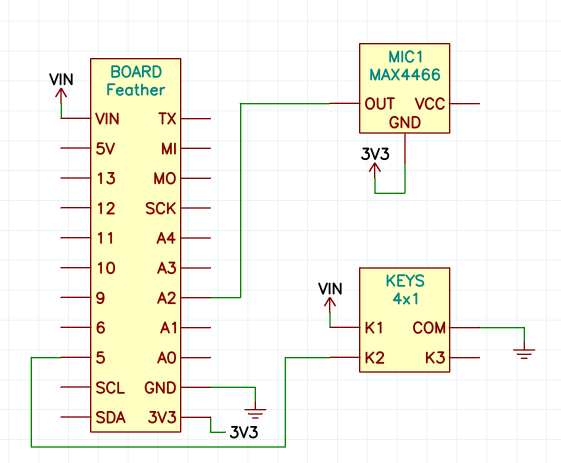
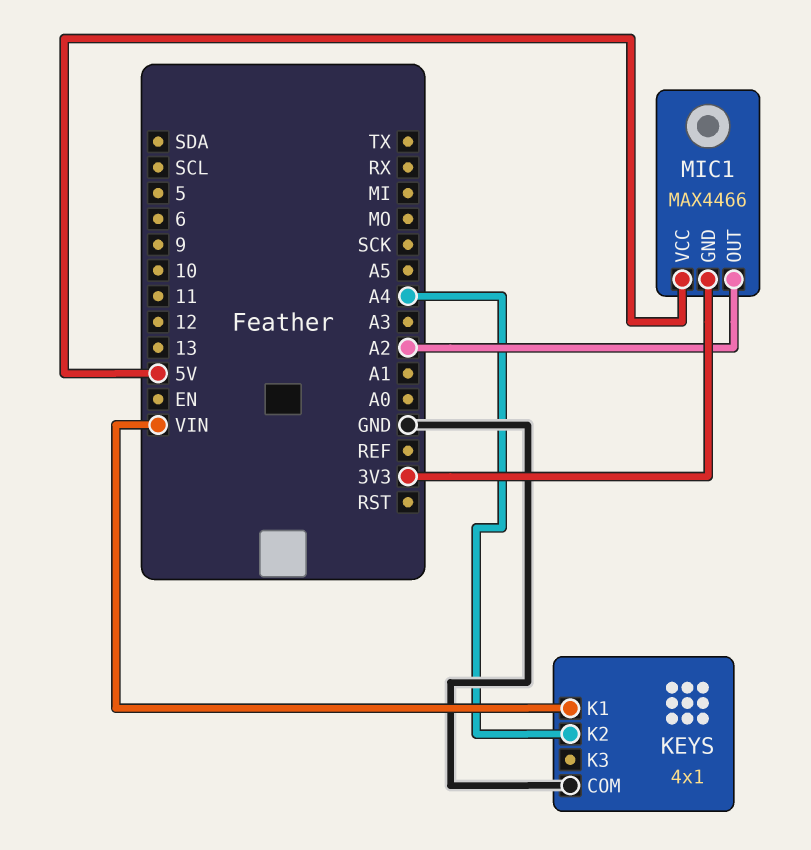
KEYS pin K2: 5 -> A4
MIC1 pin VCC: none -> 5V

